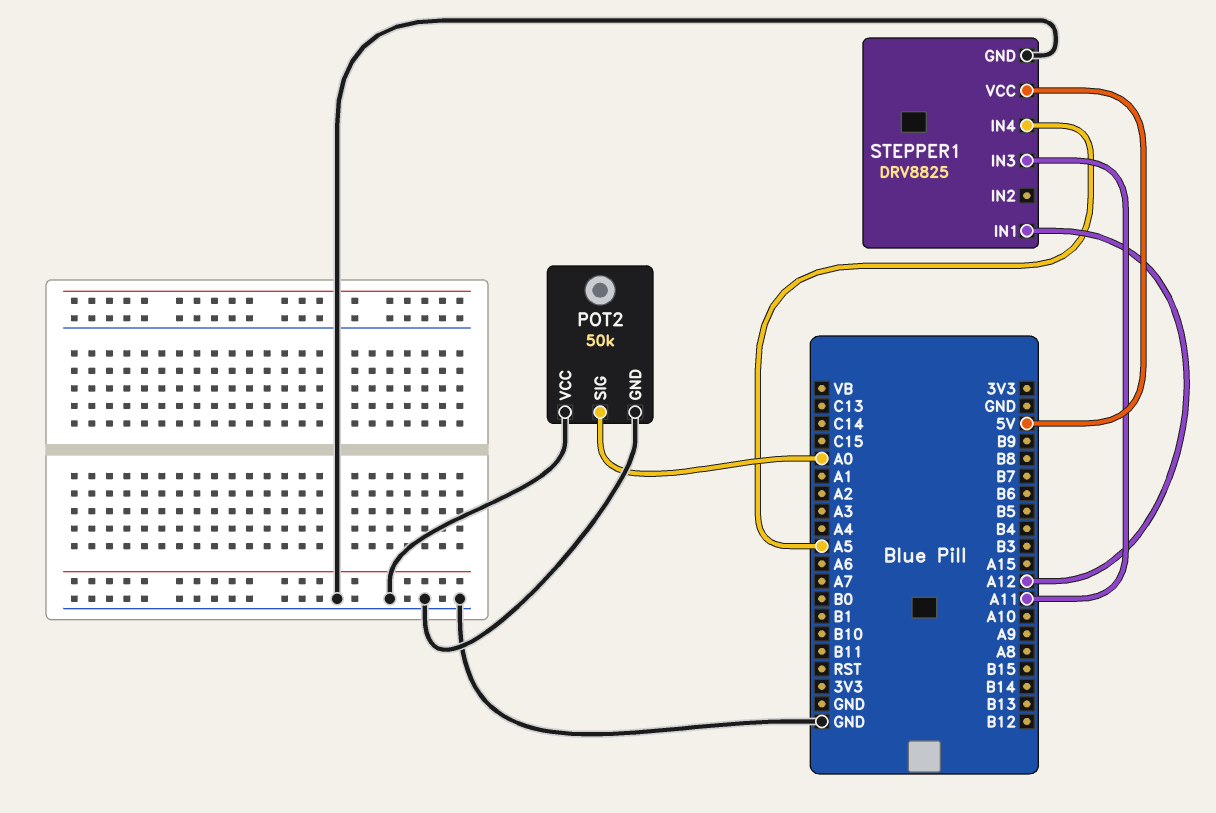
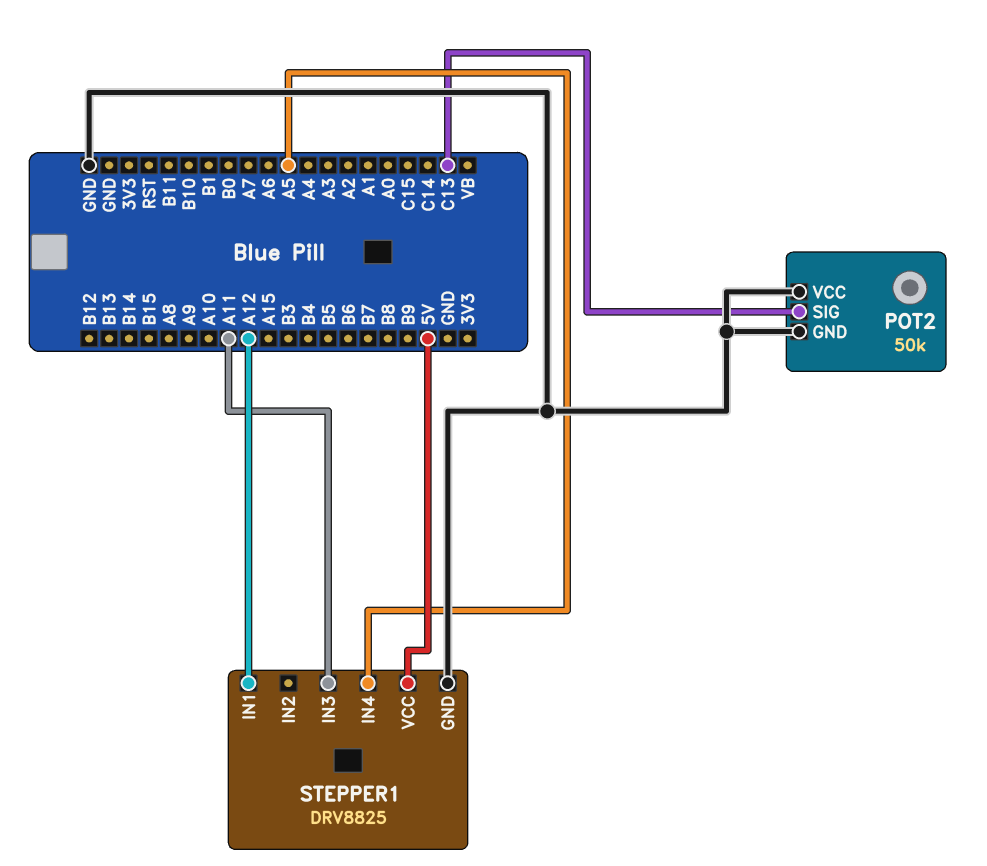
POT2 pin SIG: A0 -> C13

